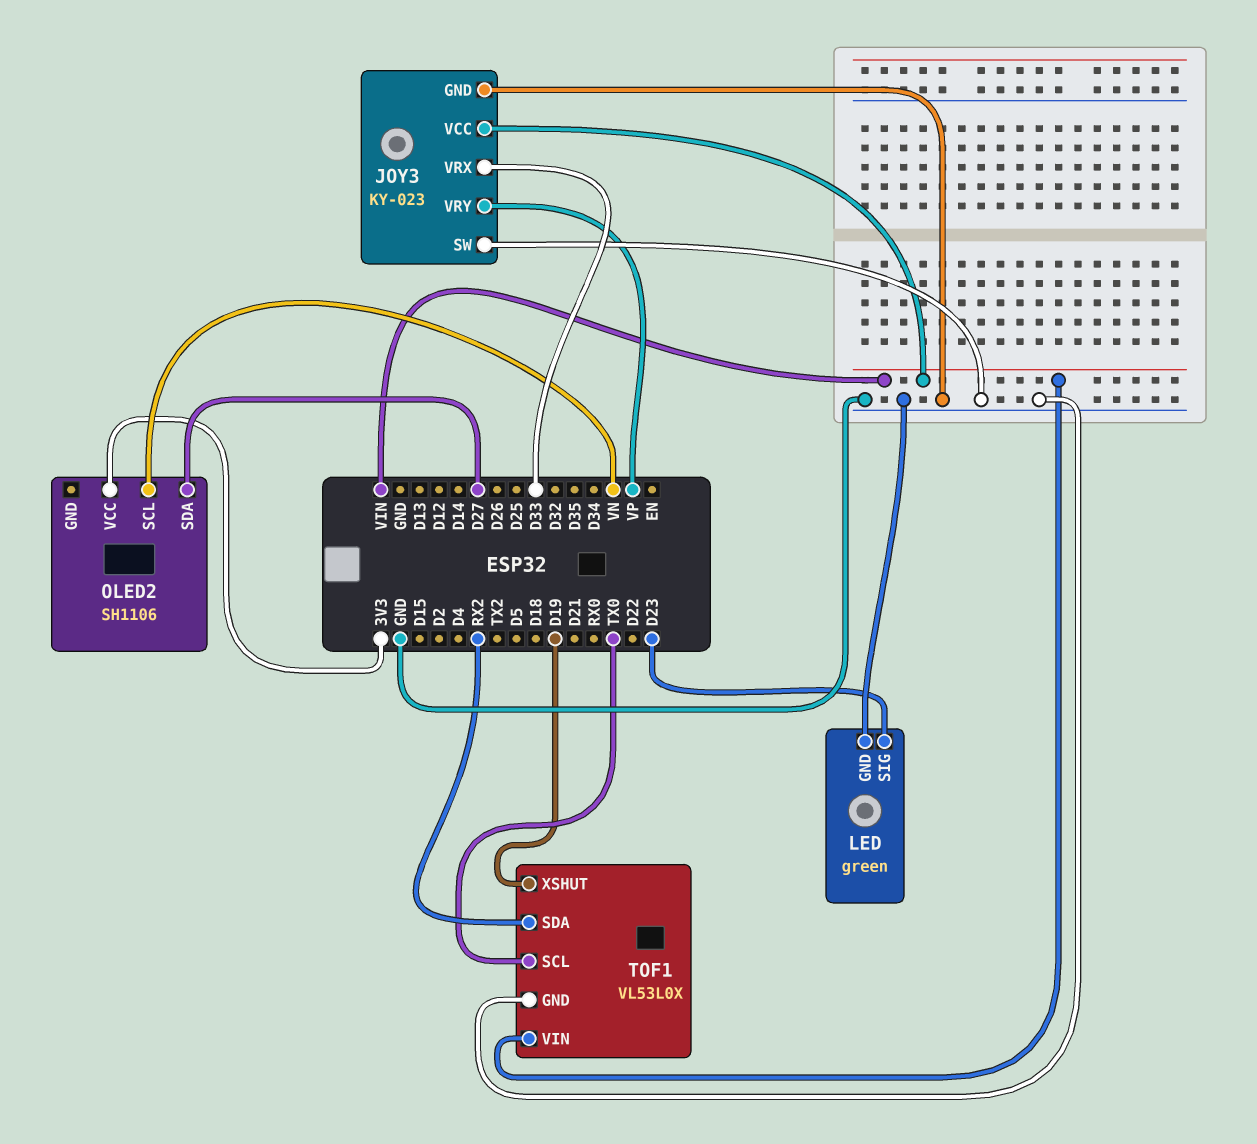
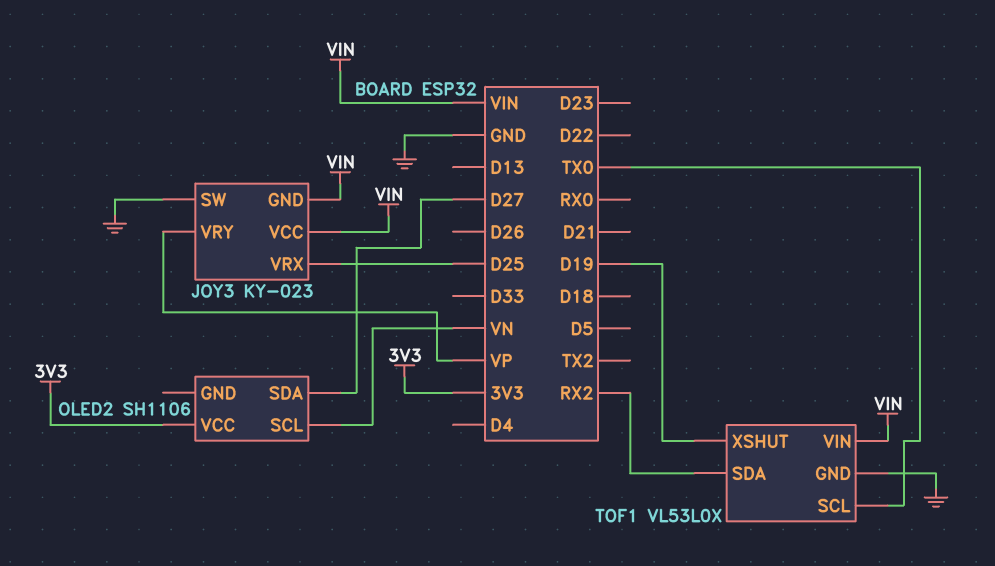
JOY3 pin GND: GND -> VIN
JOY3 pin VRX: D33 -> D25
LED: green -> none
LED pin GND: GND -> none
LED pin SIG: D23 -> none

